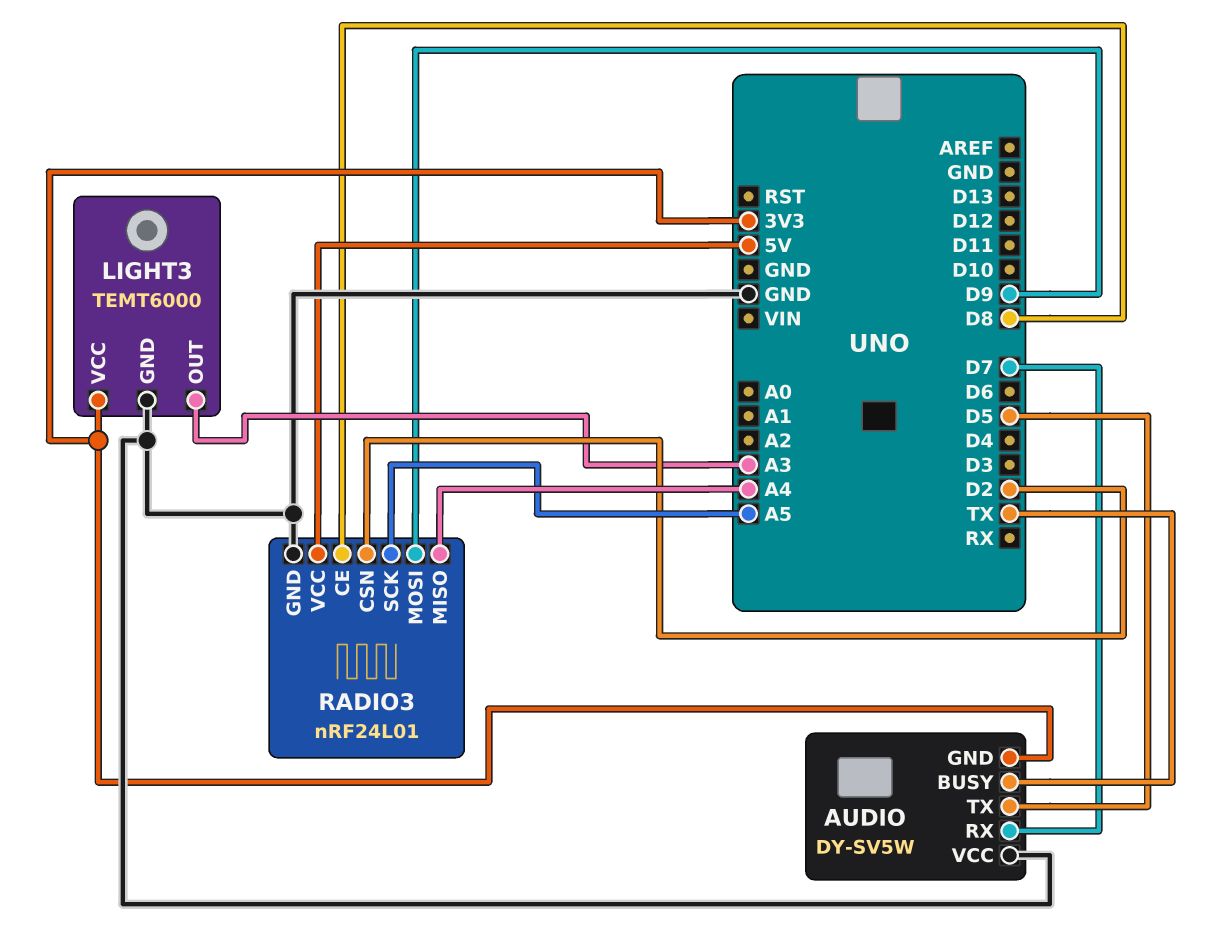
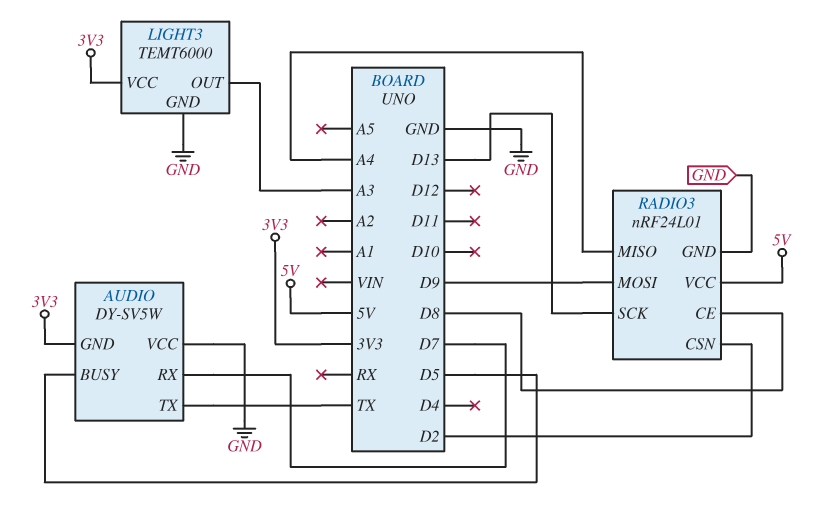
AUDIO pin BUSY: TX -> D5
AUDIO pin TX: D5 -> TX
RADIO3 pin SCK: A5 -> D13

